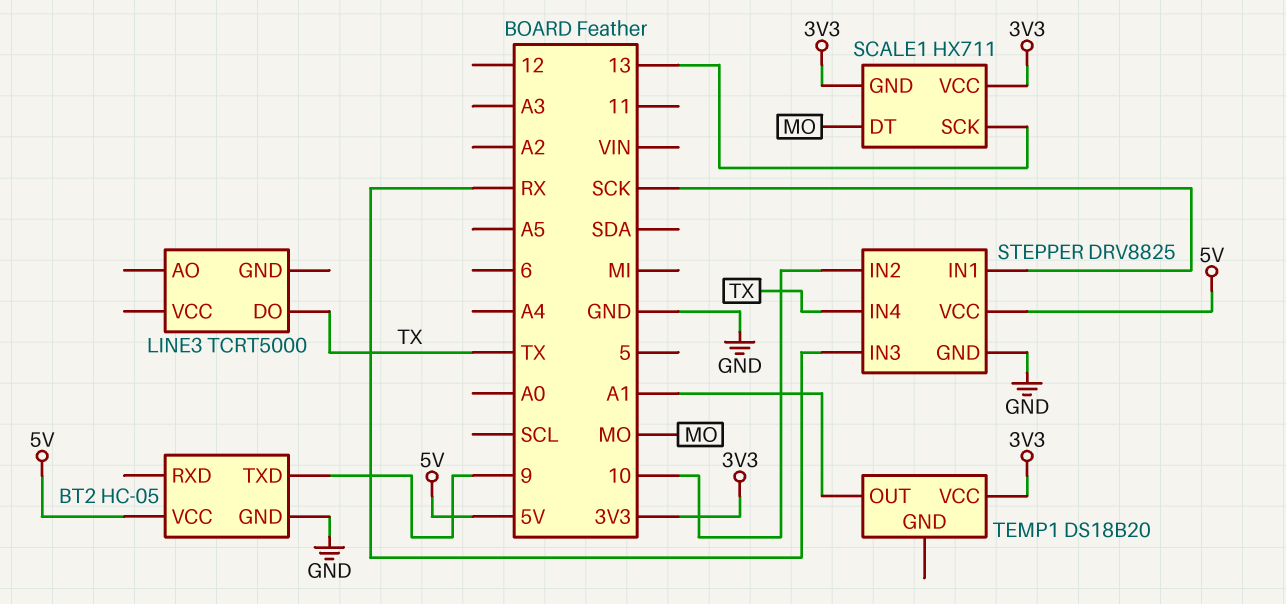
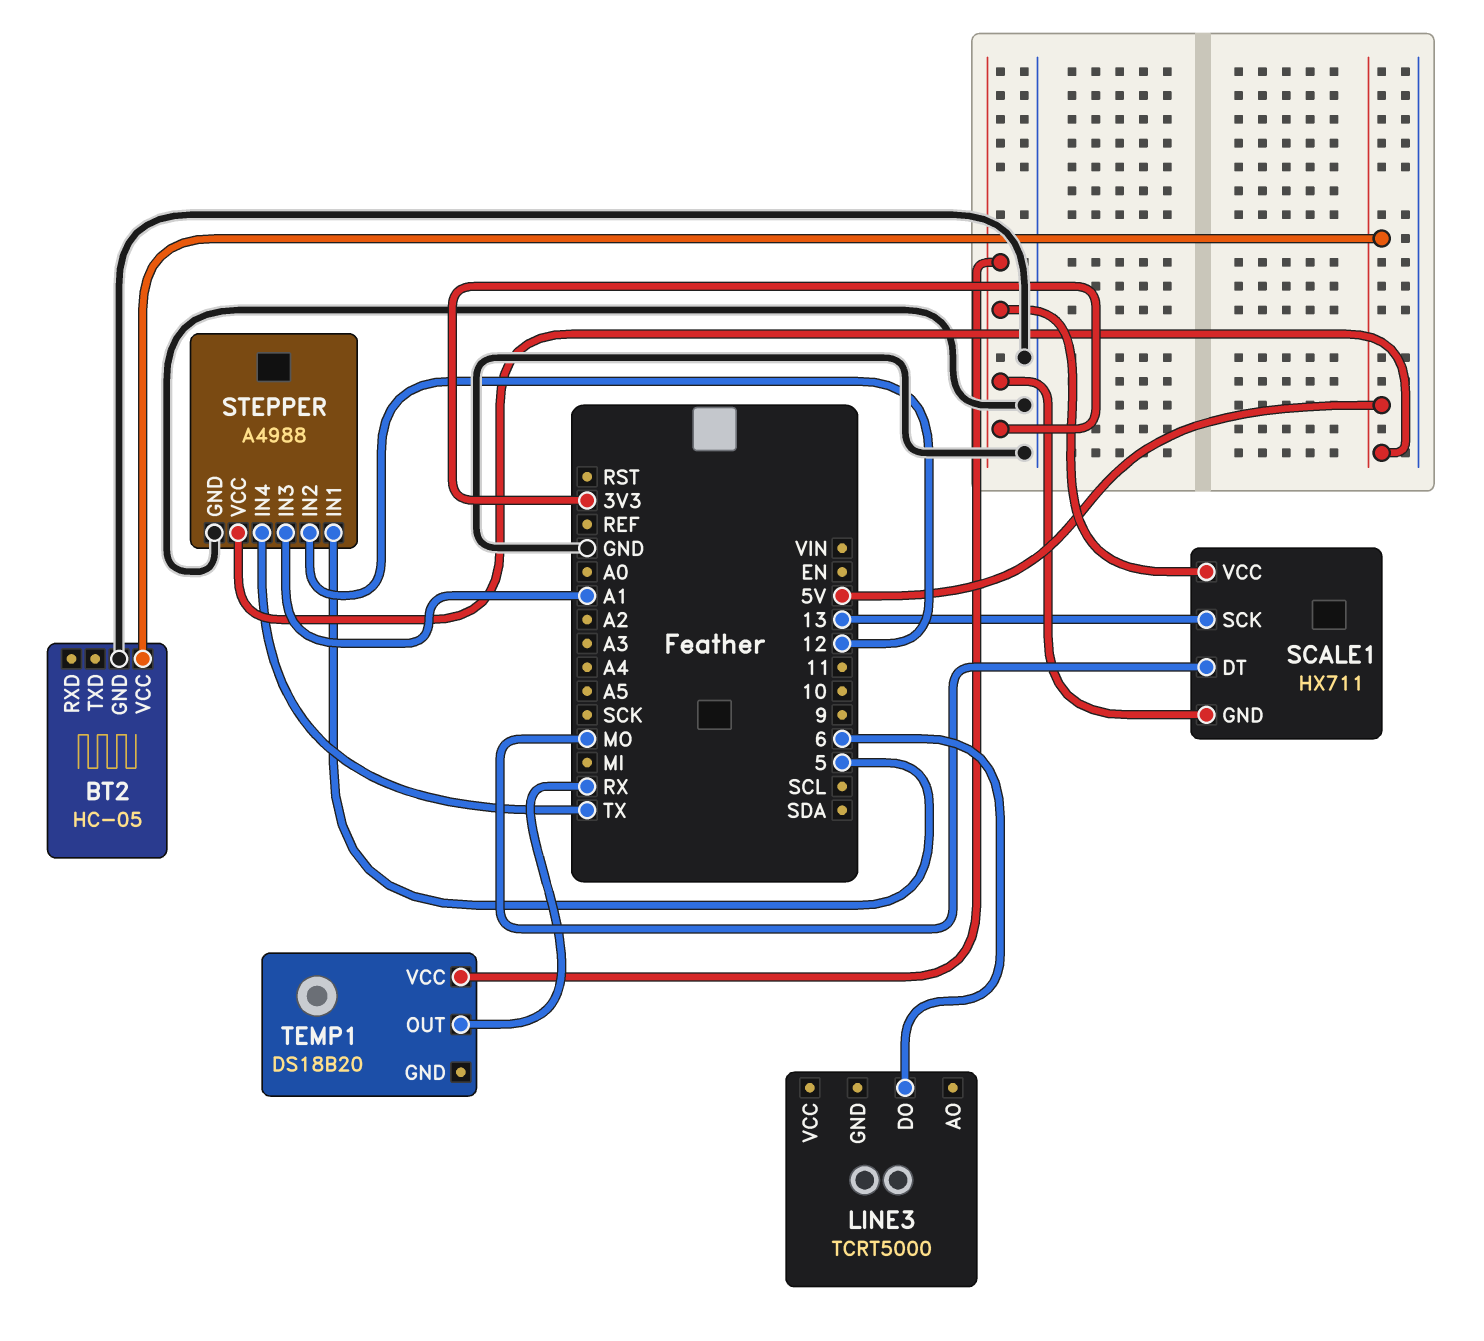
BT2 pin TXD: 9 -> none
LINE3 pin DO: TX -> 6
STEPPER: DRV8825 -> A4988
STEPPER pin IN1: SCK -> 5
STEPPER pin IN2: 10 -> 12
STEPPER pin IN3: RX -> A1
TEMP1 pin OUT: A1 -> RX

